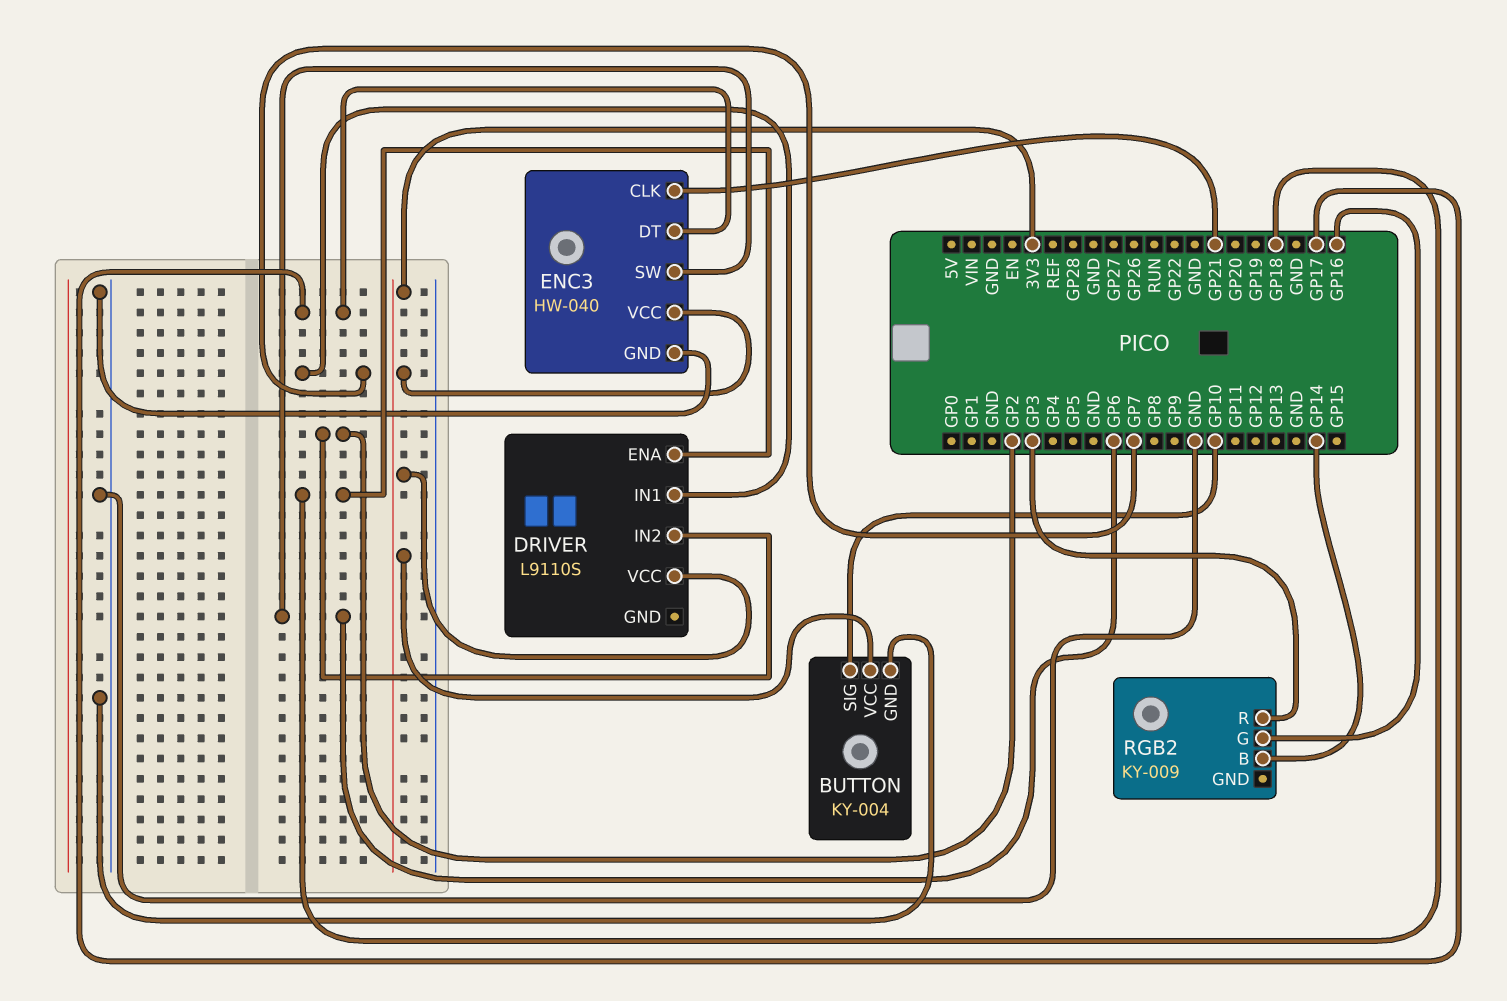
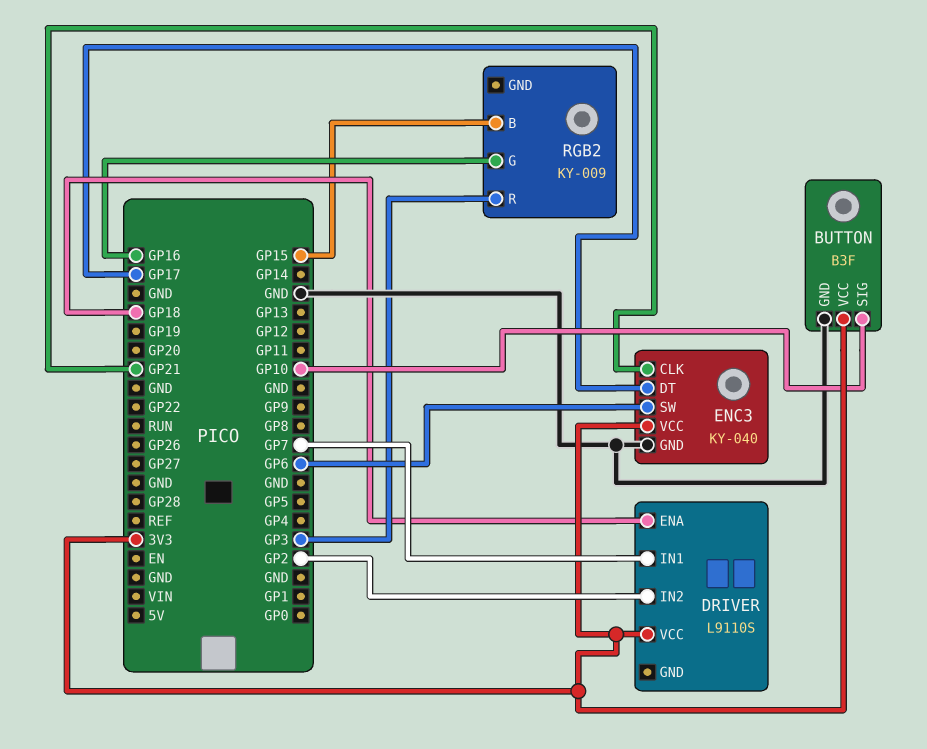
BUTTON: KY-004 -> B3F
ENC3: HW-040 -> KY-040
RGB2 pin B: GP14 -> GP15

